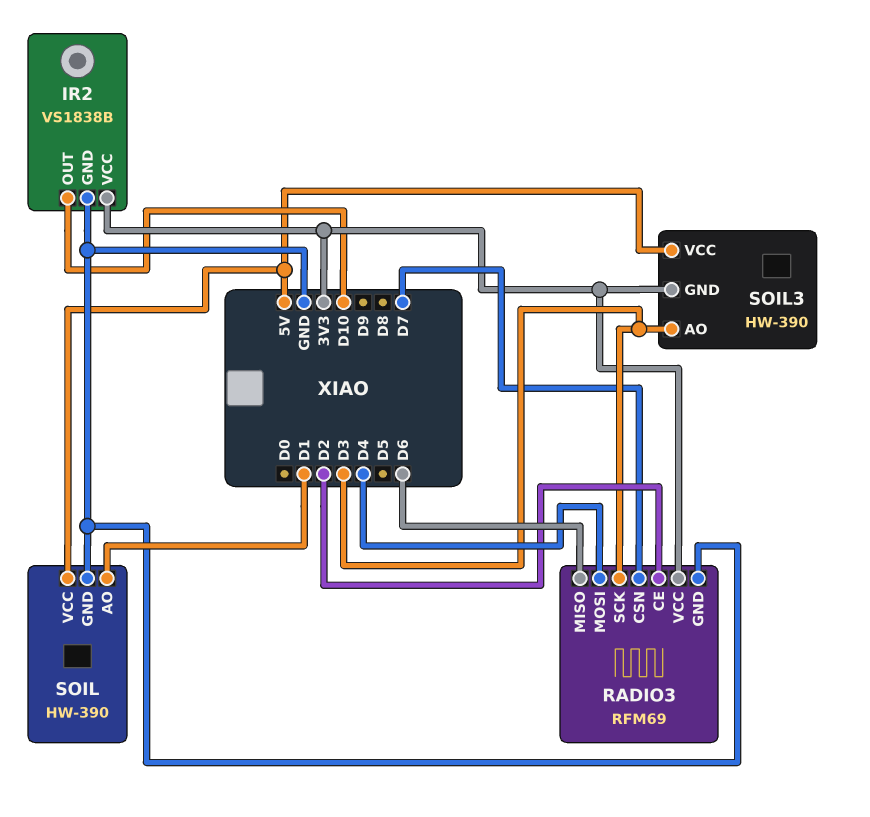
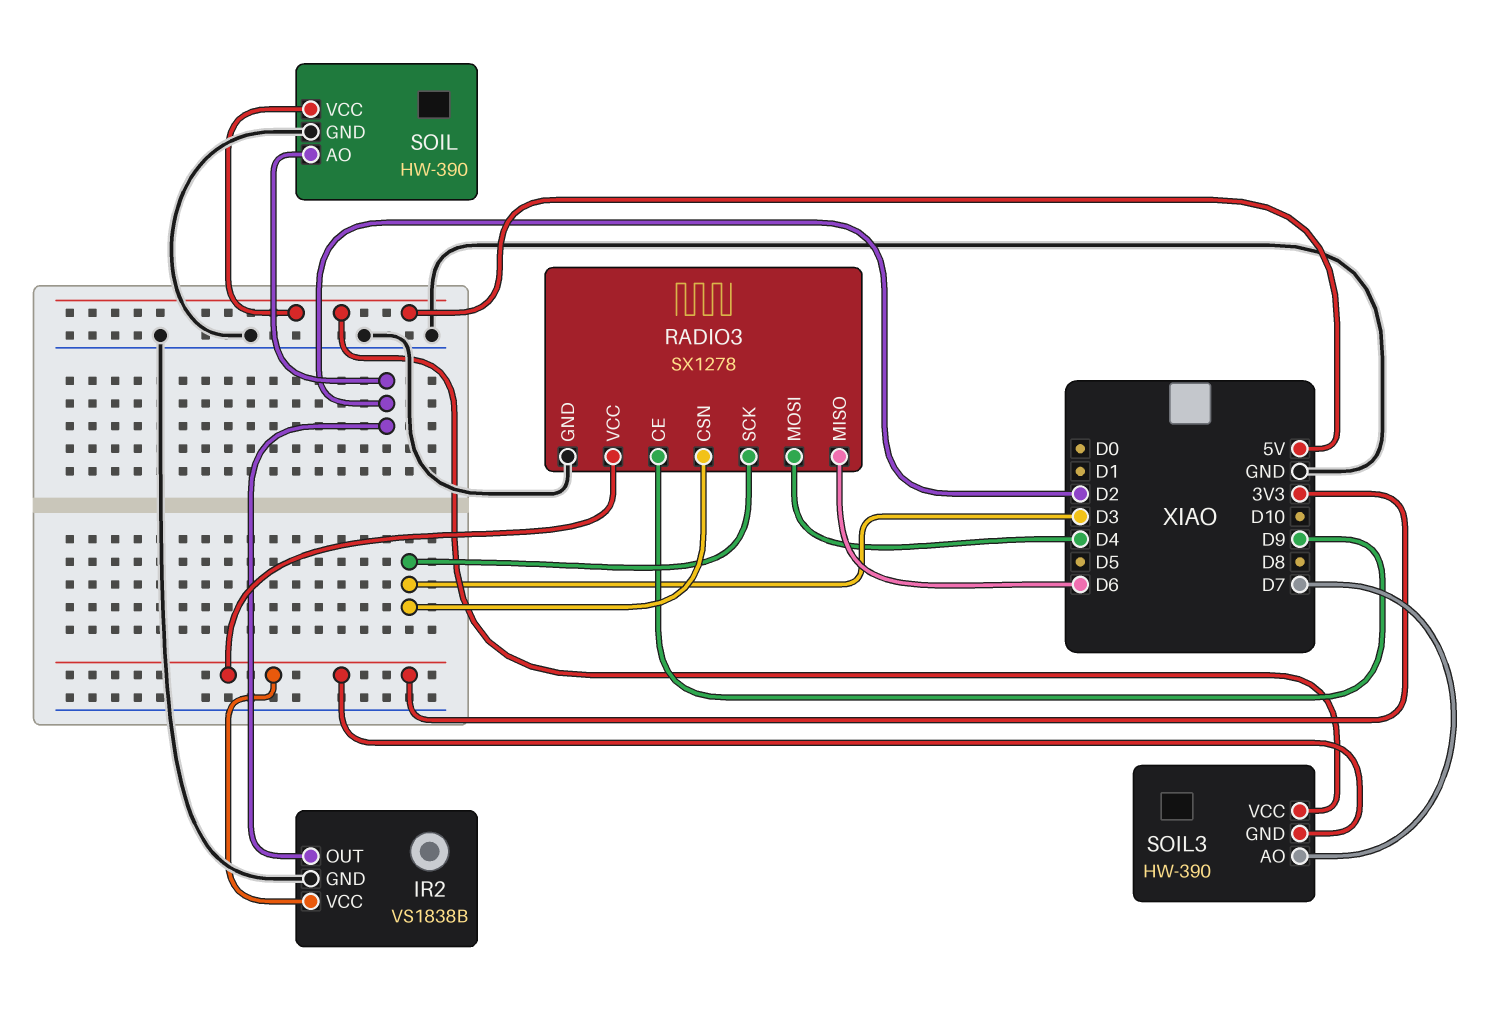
IR2 pin OUT: D10 -> D2
RADIO3: RFM69 -> SX1278
RADIO3 pin CE: D2 -> D9
RADIO3 pin CSN: D7 -> D3
SOIL pin AO: D1 -> D2
SOIL3 pin AO: D3 -> D7

